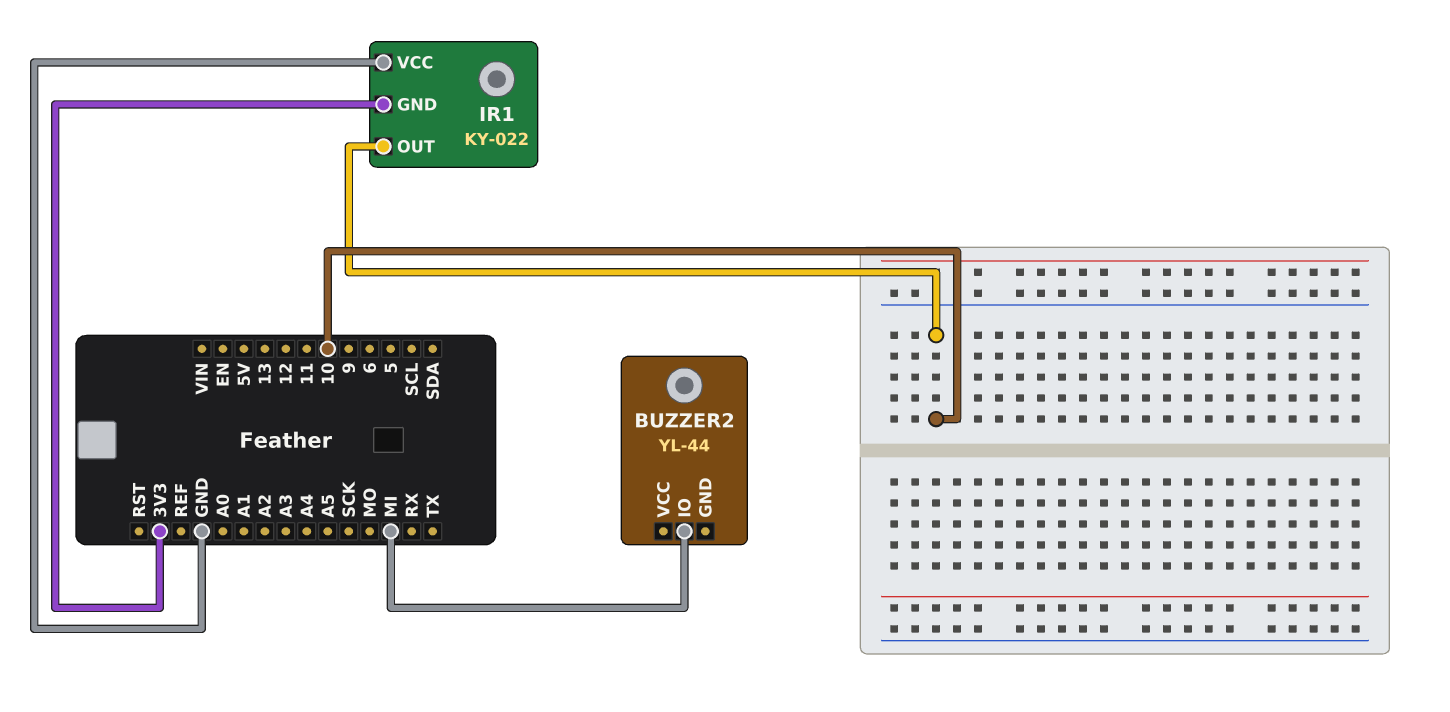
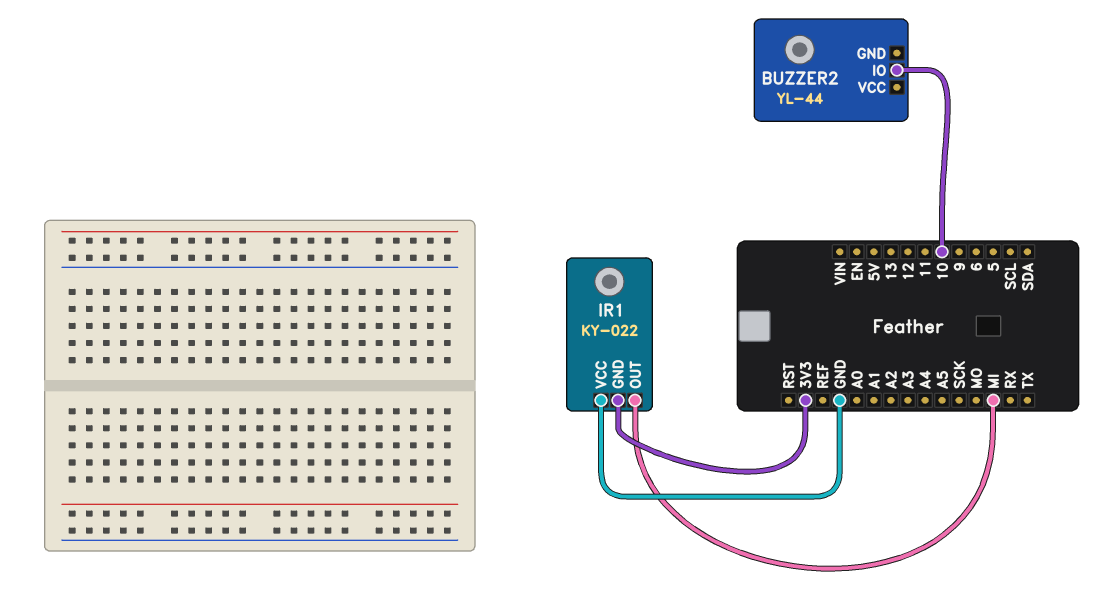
BUZZER2 pin IO: MI -> 10
IR1 pin OUT: 10 -> MI

